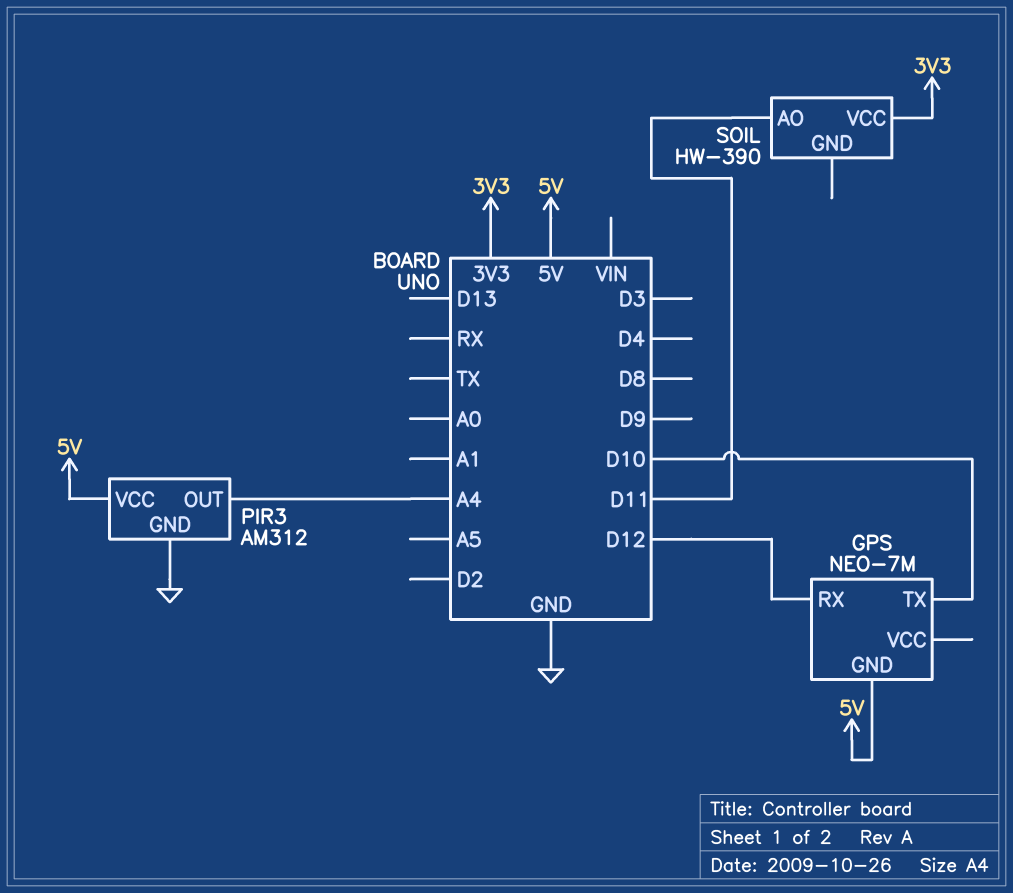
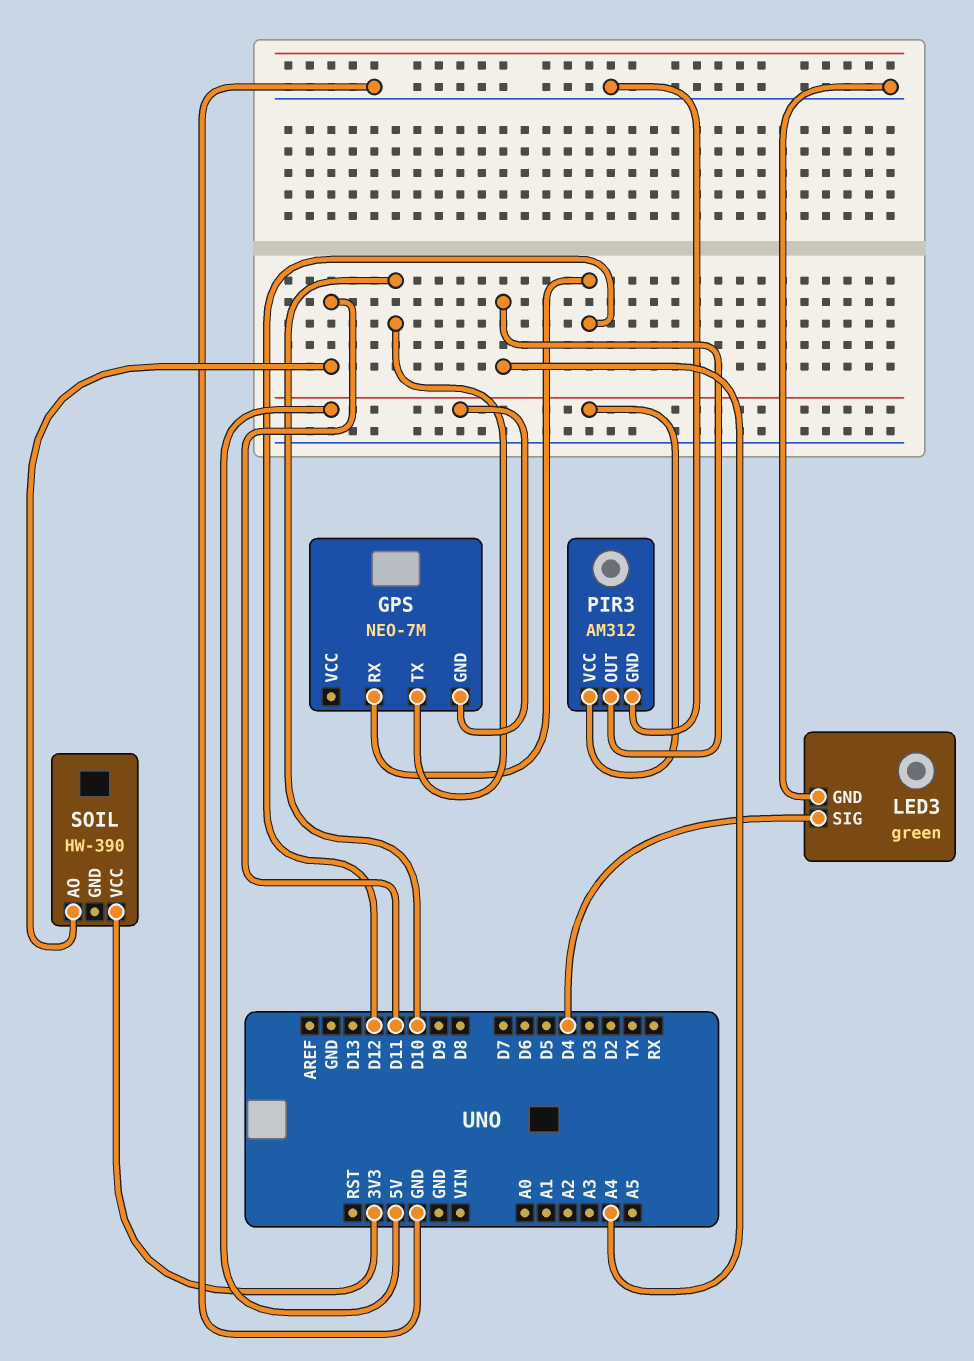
LED3: none -> green
LED3 pin GND: none -> GND
LED3 pin SIG: none -> D4

